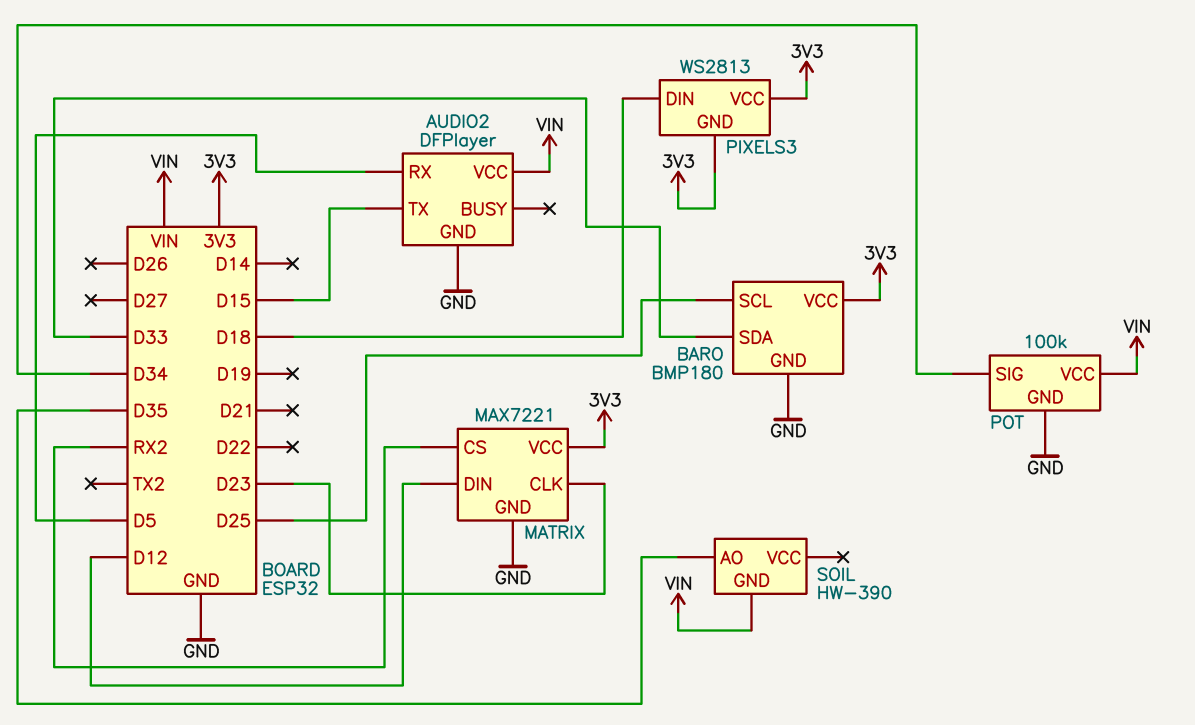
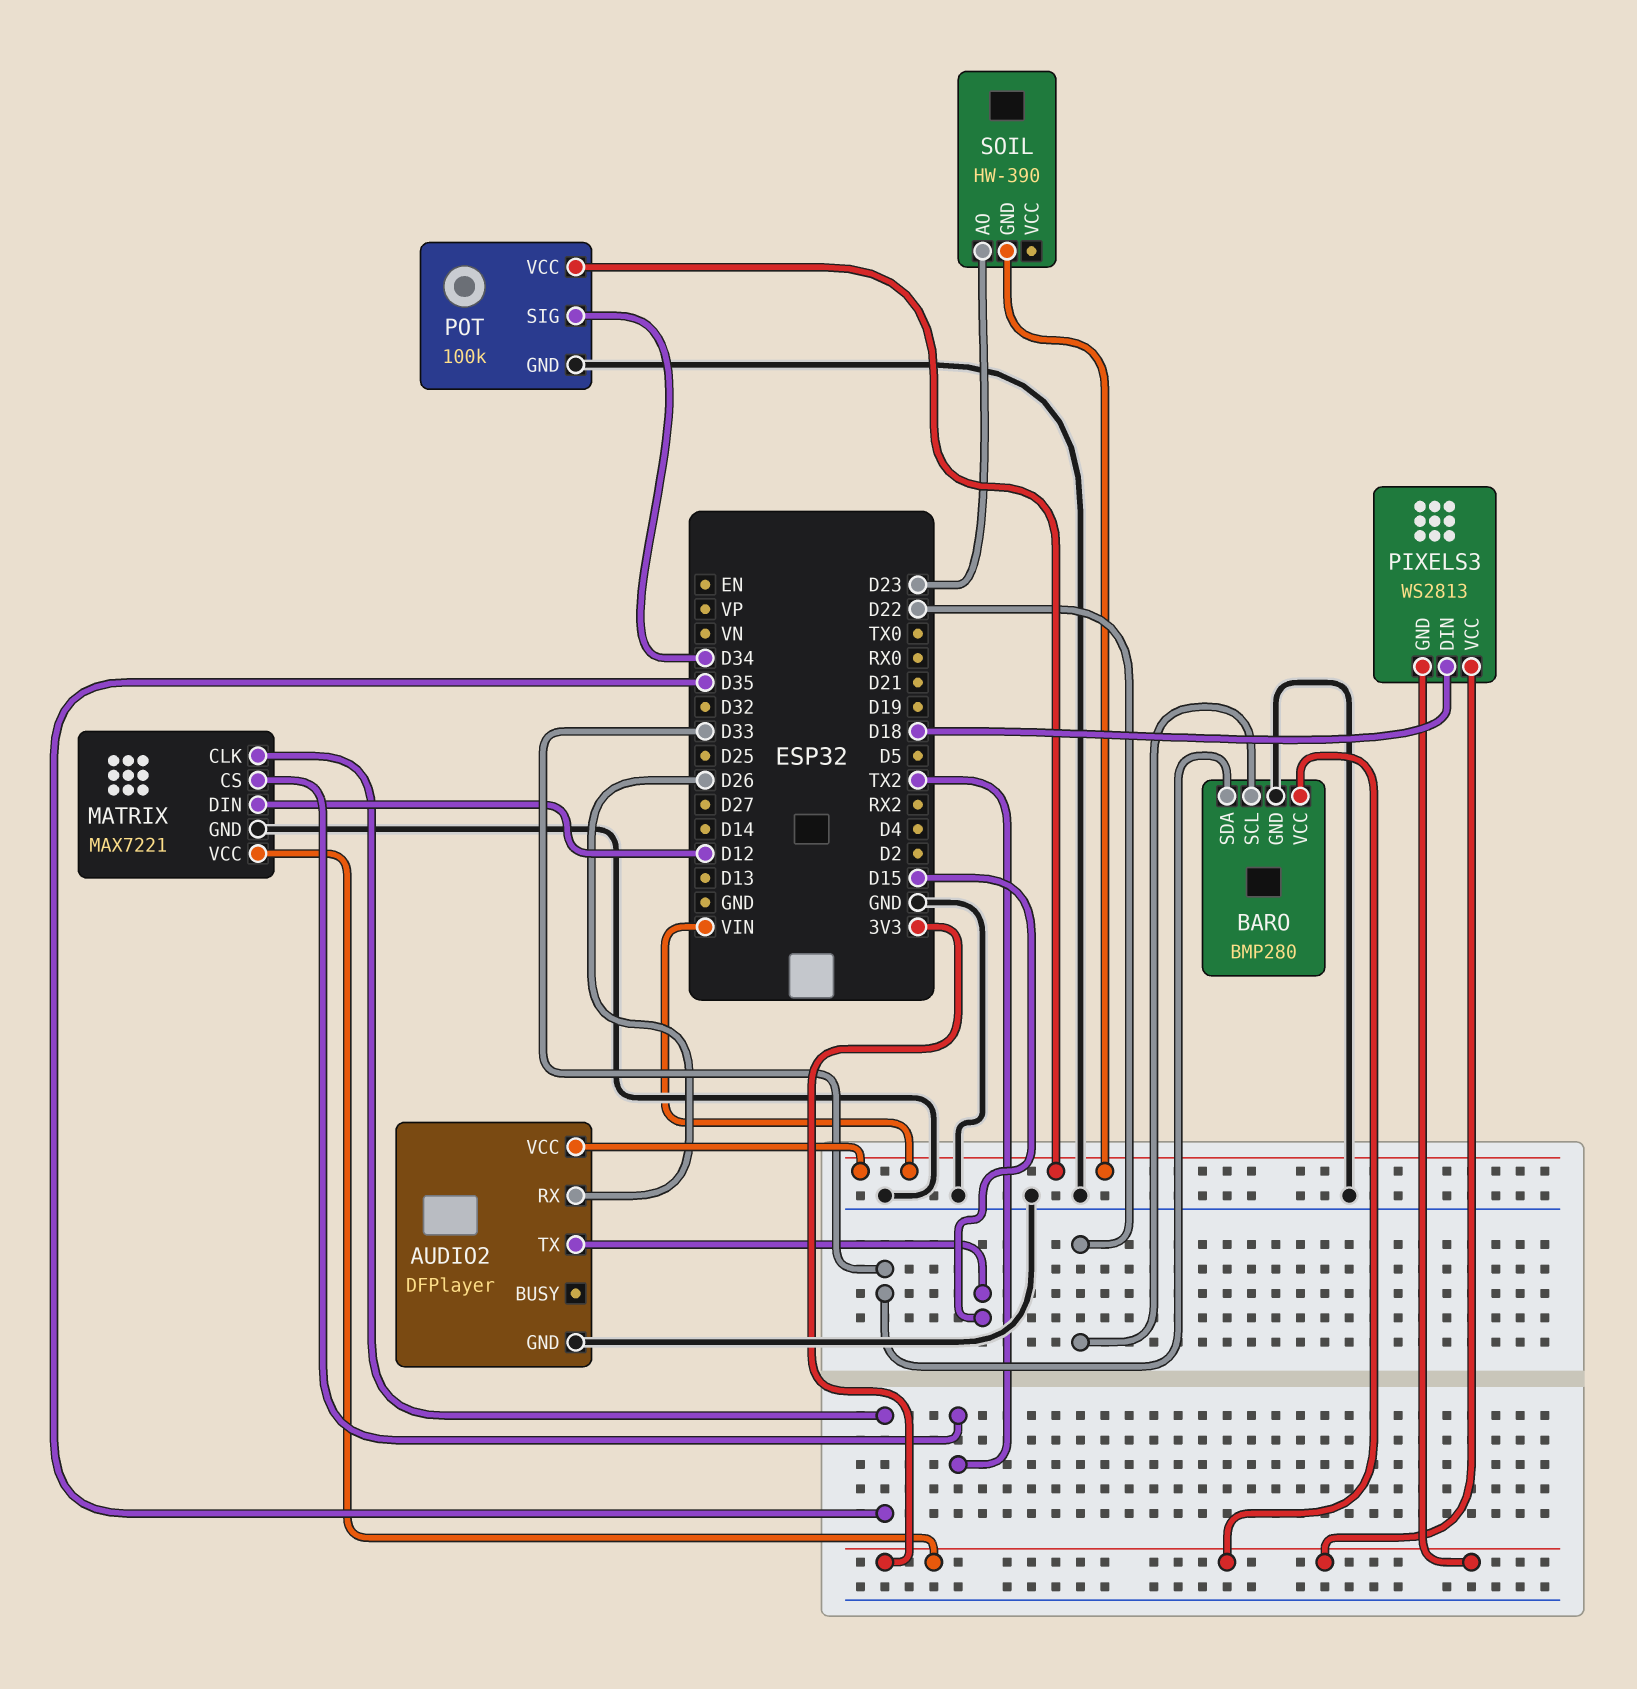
AUDIO2 pin RX: D5 -> D26
BARO: BMP180 -> BMP280
BARO pin SCL: D25 -> D22
MATRIX pin CLK: D23 -> D35
MATRIX pin CS: RX2 -> TX2
SOIL pin AO: D35 -> D23

